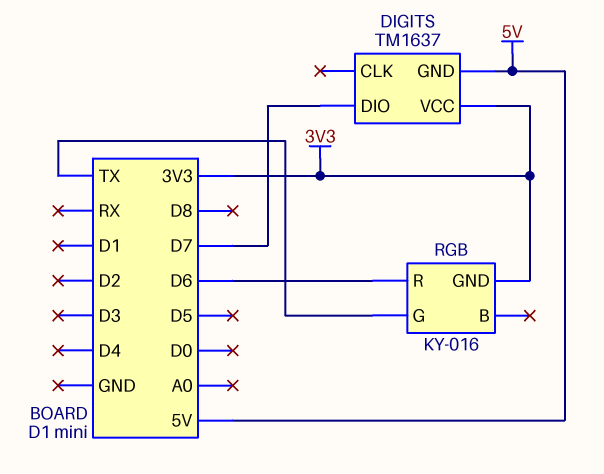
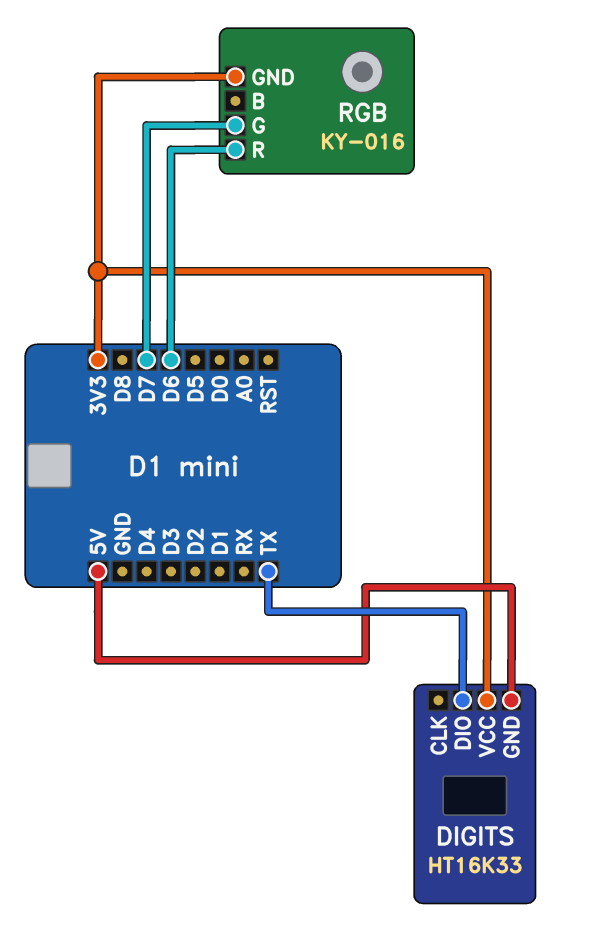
DIGITS: TM1637 -> HT16K33
DIGITS pin DIO: D7 -> TX
RGB pin G: TX -> D7

